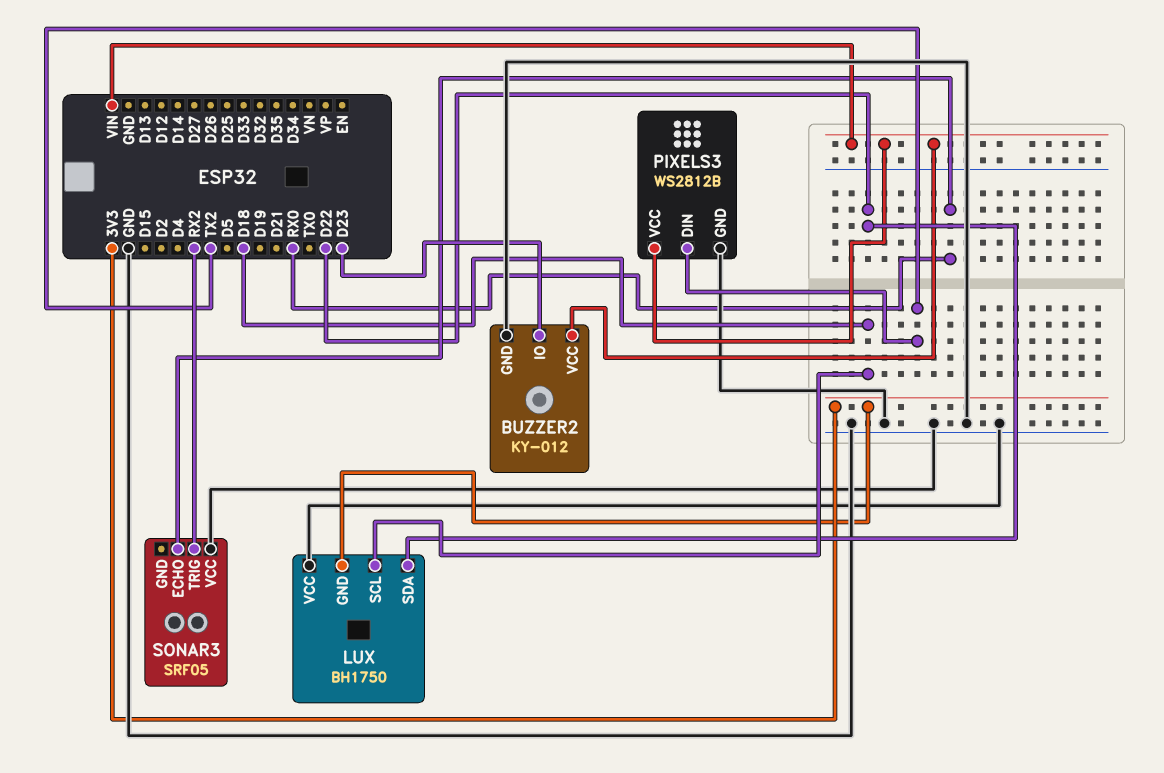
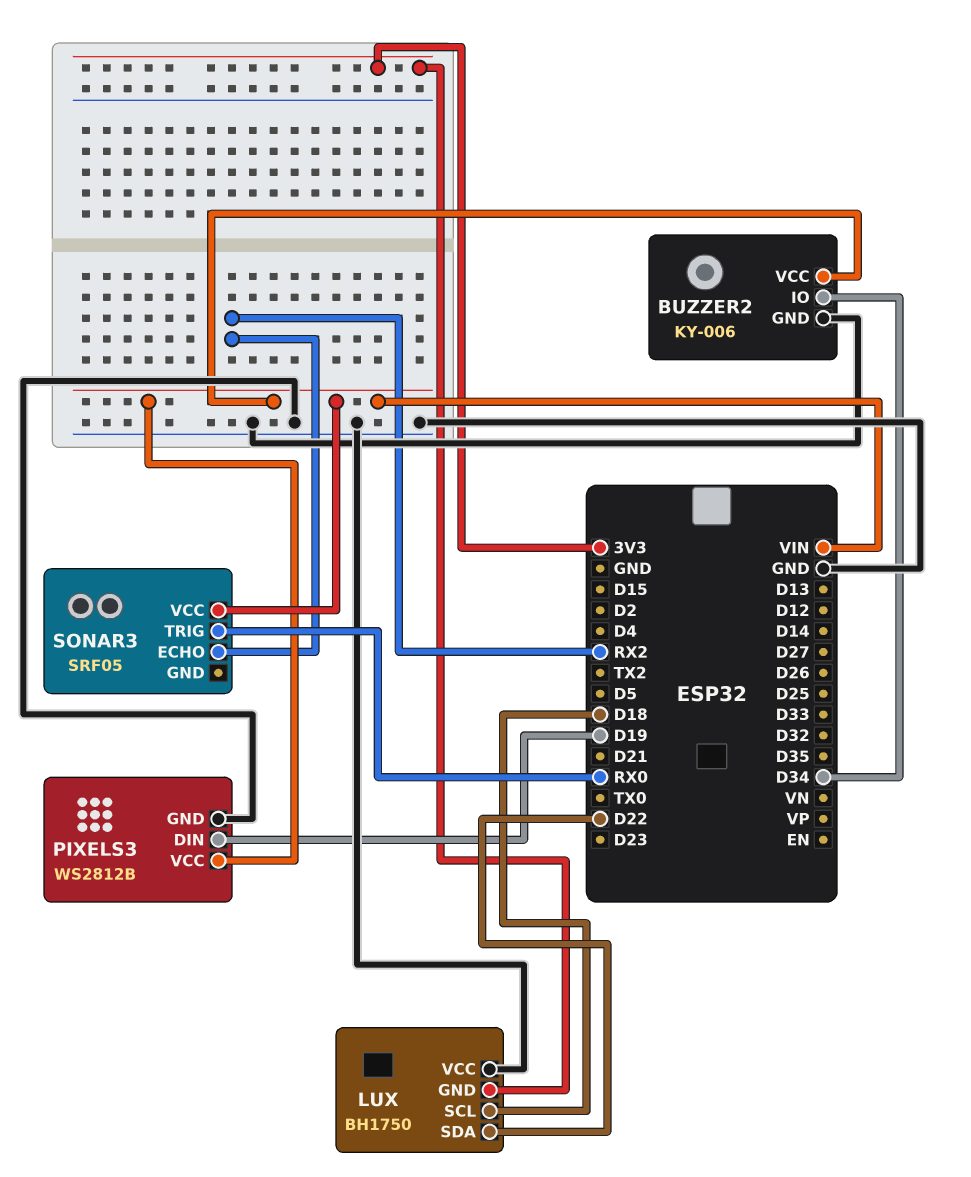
BUZZER2: KY-012 -> KY-006
BUZZER2 pin IO: D23 -> D34
PIXELS3 pin DIN: TX2 -> D19
SONAR3 pin ECHO: RX0 -> RX2
SONAR3 pin TRIG: RX2 -> RX0
SONAR3 pin VCC: GND -> VIN

